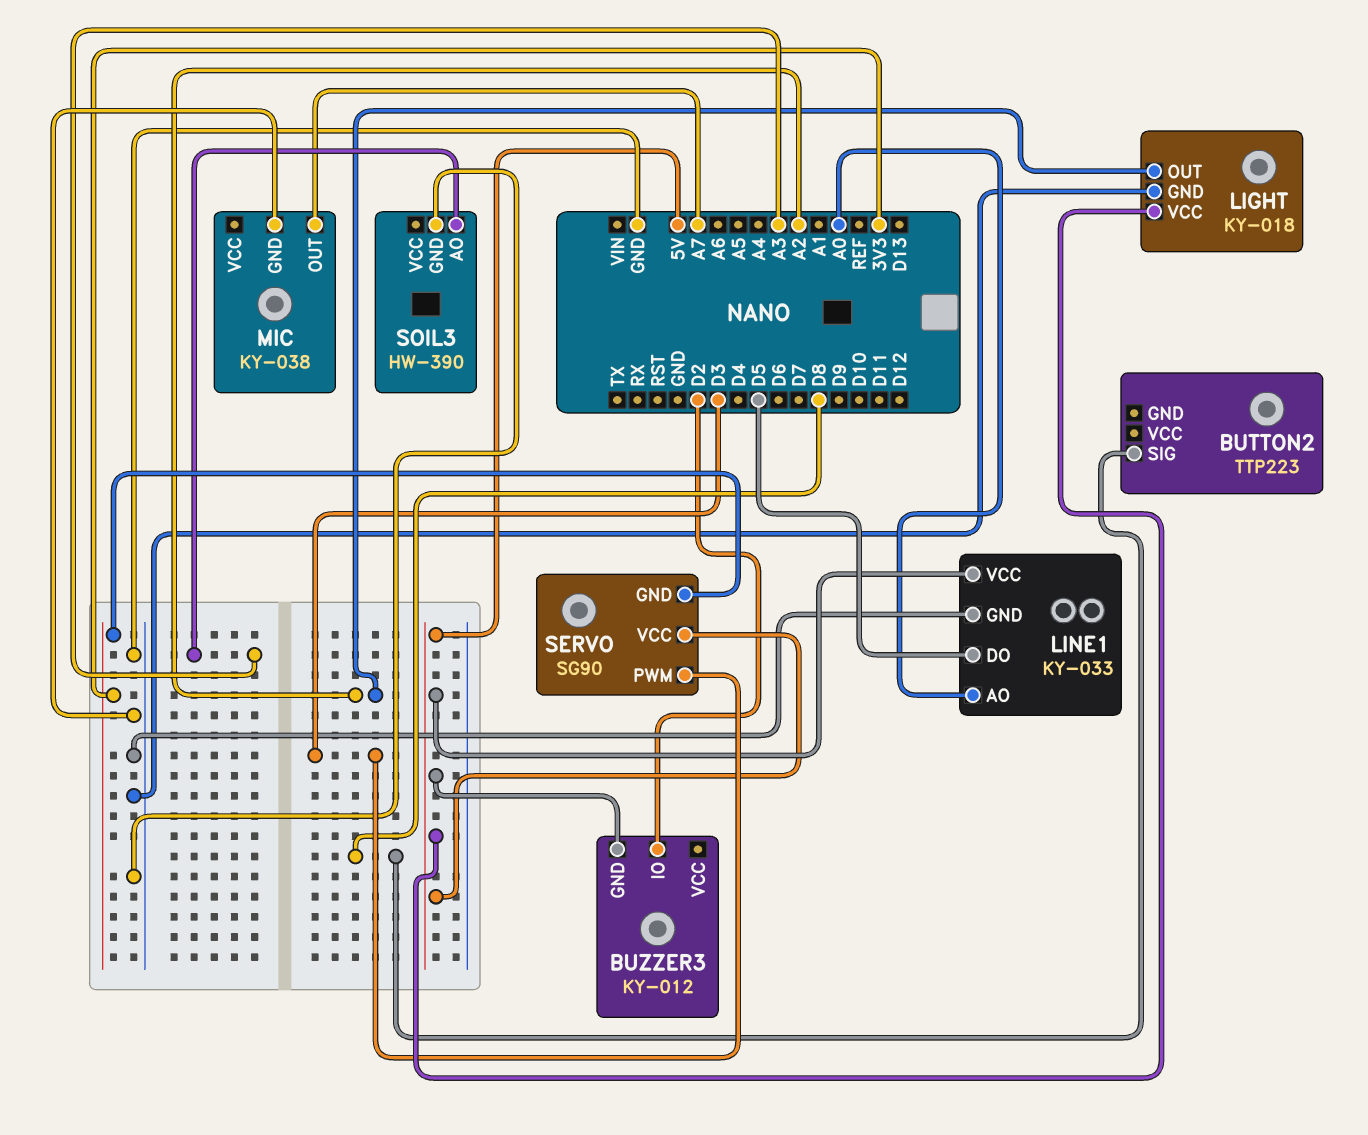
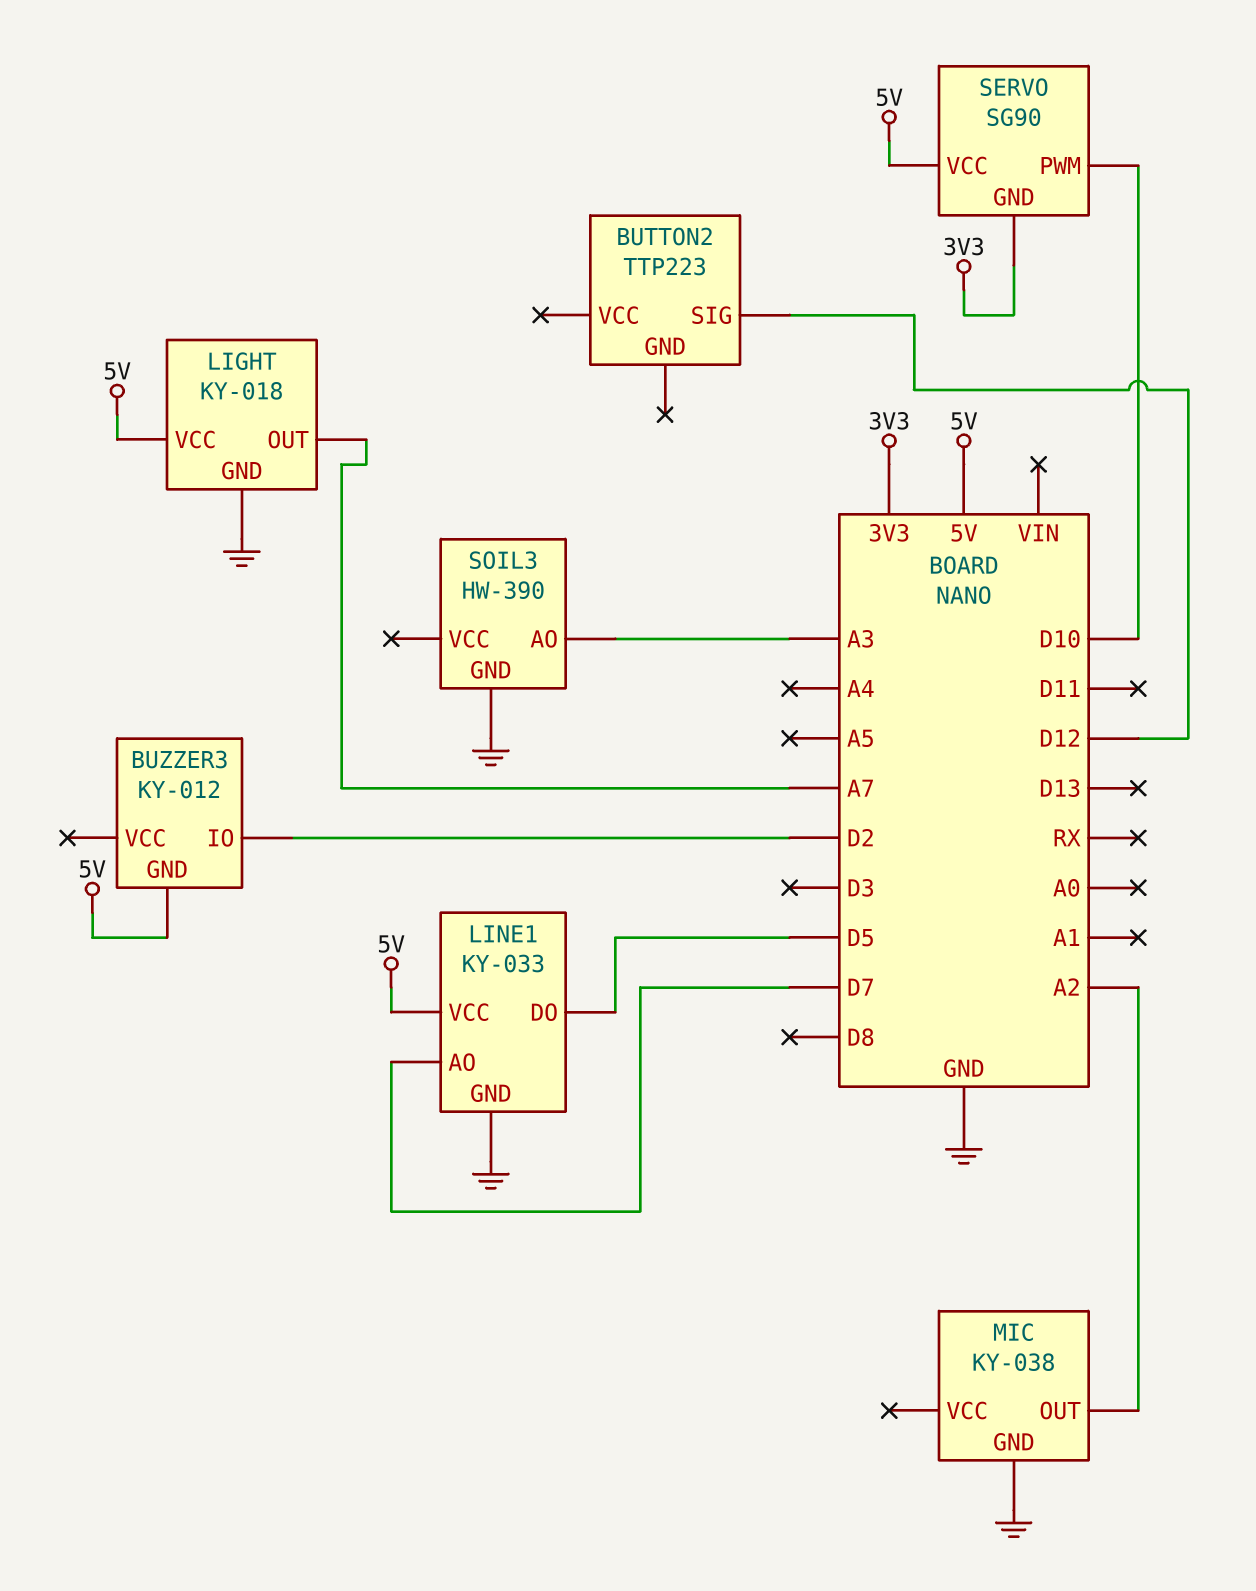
BUTTON2 pin SIG: D8 -> D12
LIGHT pin OUT: A2 -> A7
LINE1 pin AO: A0 -> D7
MIC pin OUT: A7 -> A2
SERVO pin PWM: D3 -> D10

